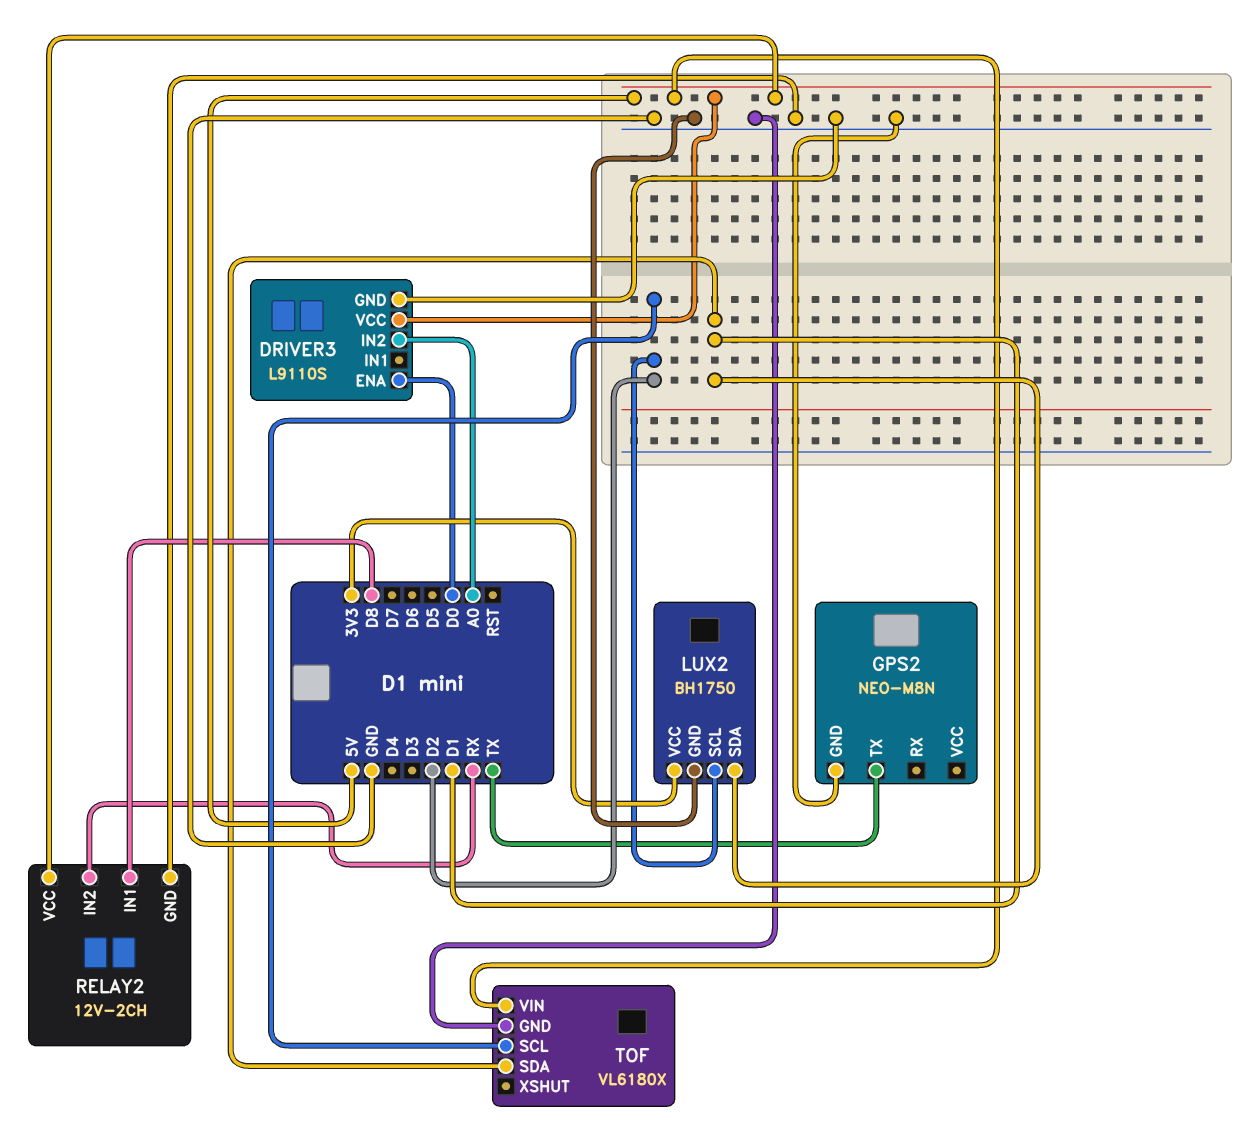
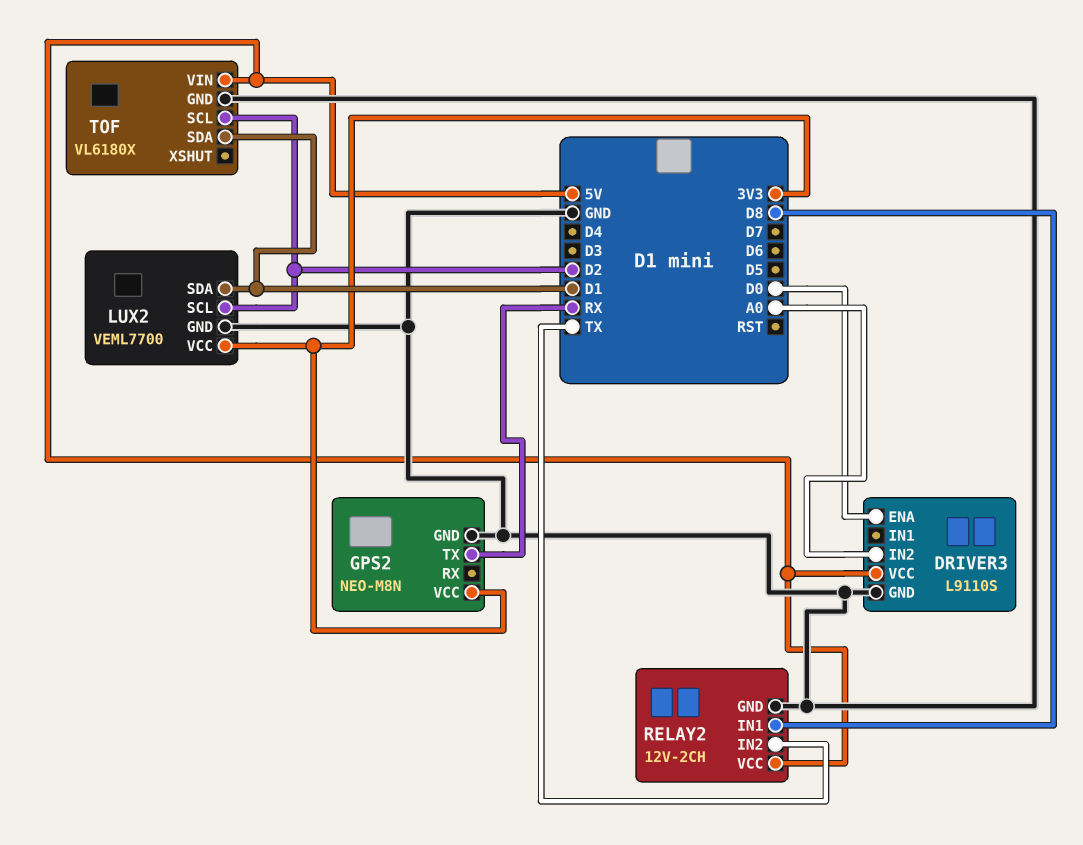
GPS2 pin TX: TX -> RX
GPS2 pin VCC: none -> 3V3
LUX2: BH1750 -> VEML7700
RELAY2 pin IN2: RX -> TX

